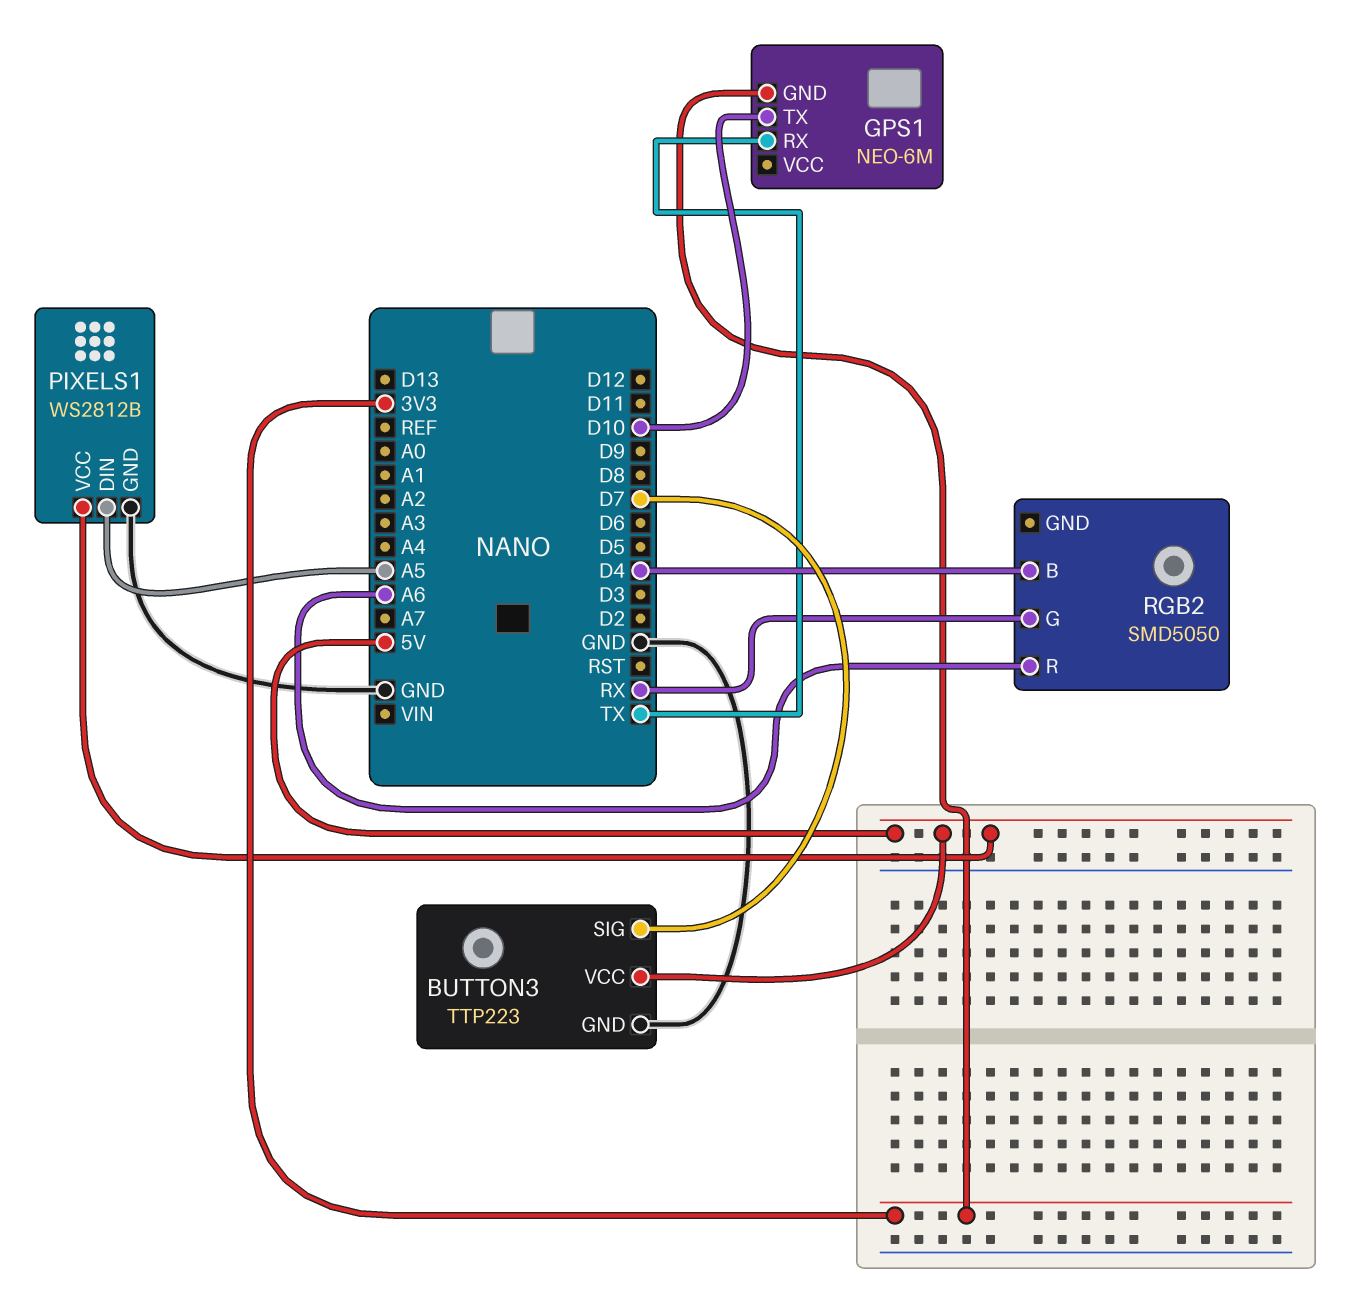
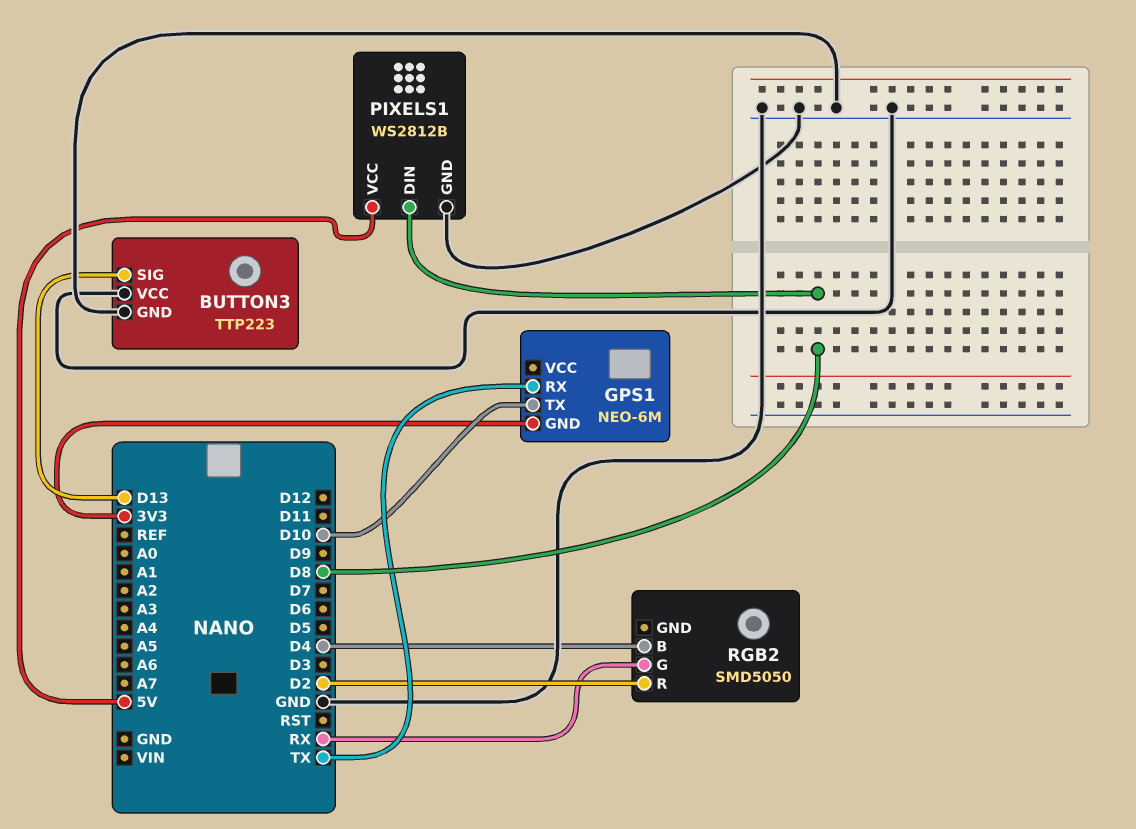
BUTTON3 pin SIG: D7 -> D13
BUTTON3 pin VCC: 5V -> GND
PIXELS1 pin DIN: A5 -> D8
RGB2 pin R: A6 -> D2

